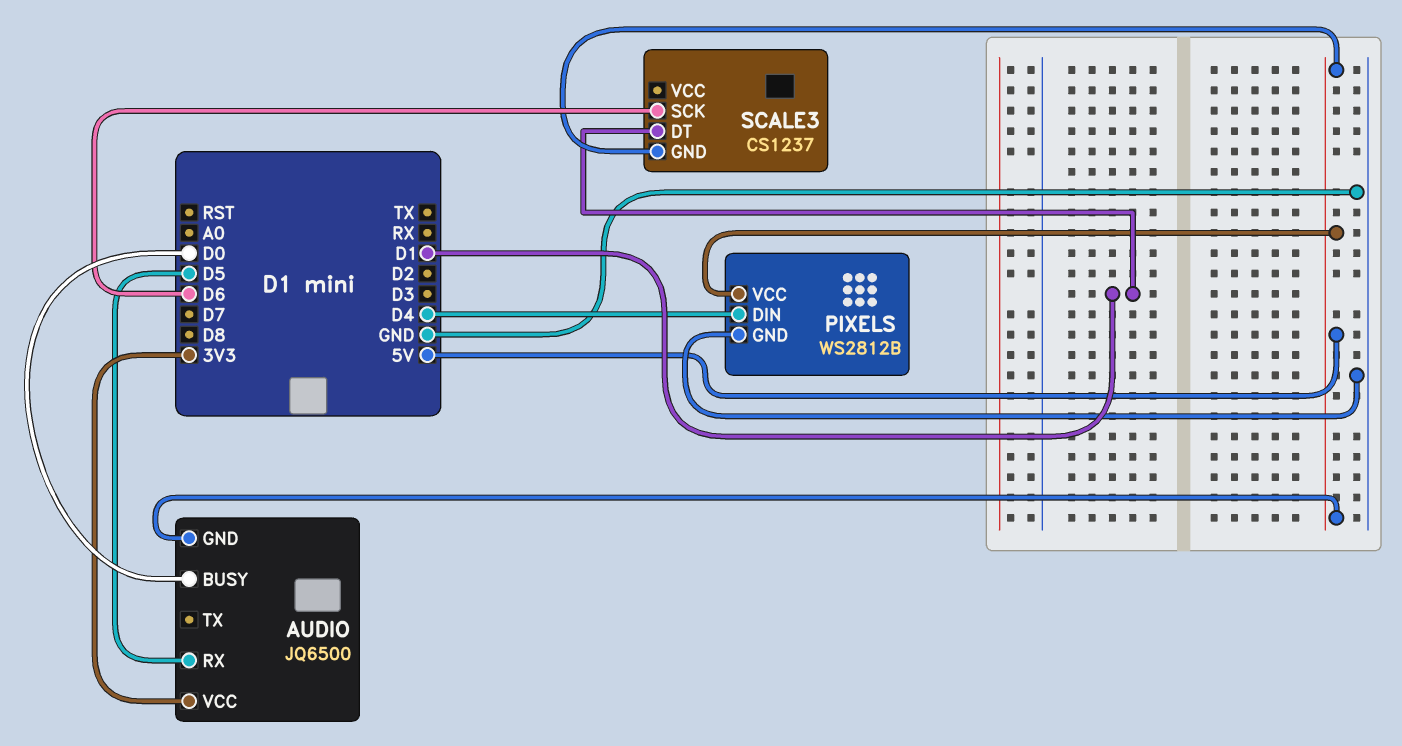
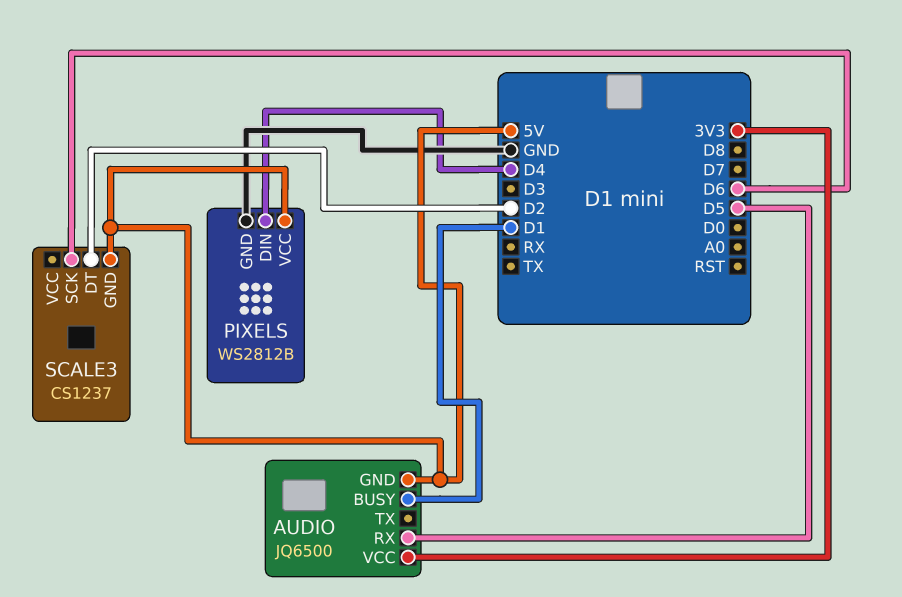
AUDIO pin BUSY: D0 -> D1
SCALE3 pin DT: D1 -> D2

